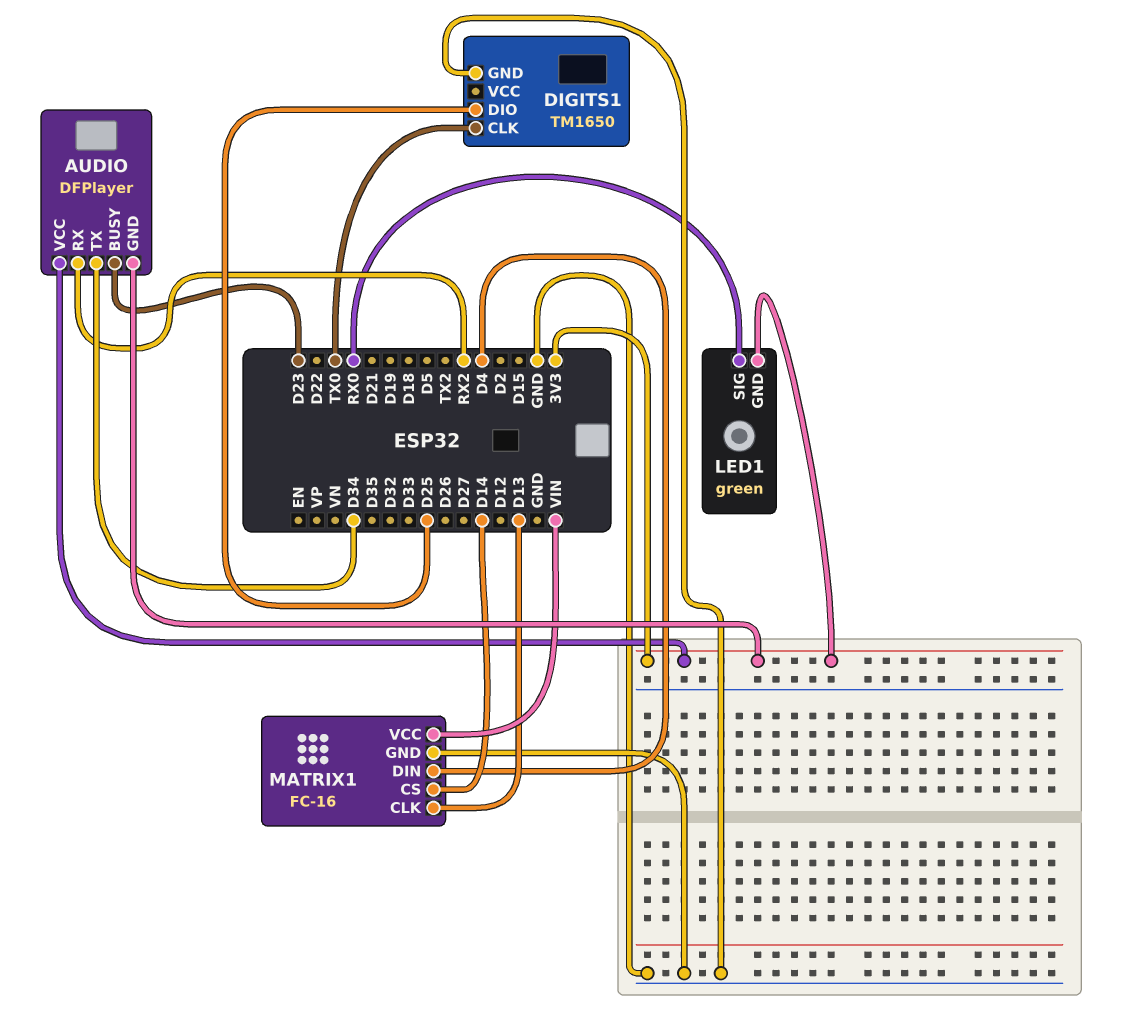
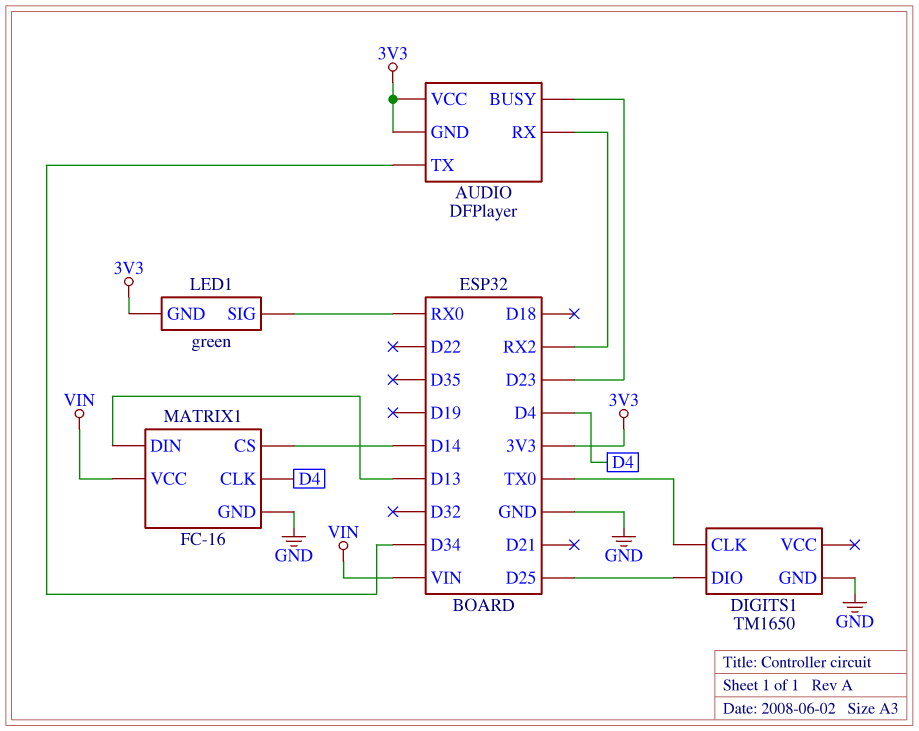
MATRIX1 pin CLK: D13 -> D4
MATRIX1 pin DIN: D4 -> D13

